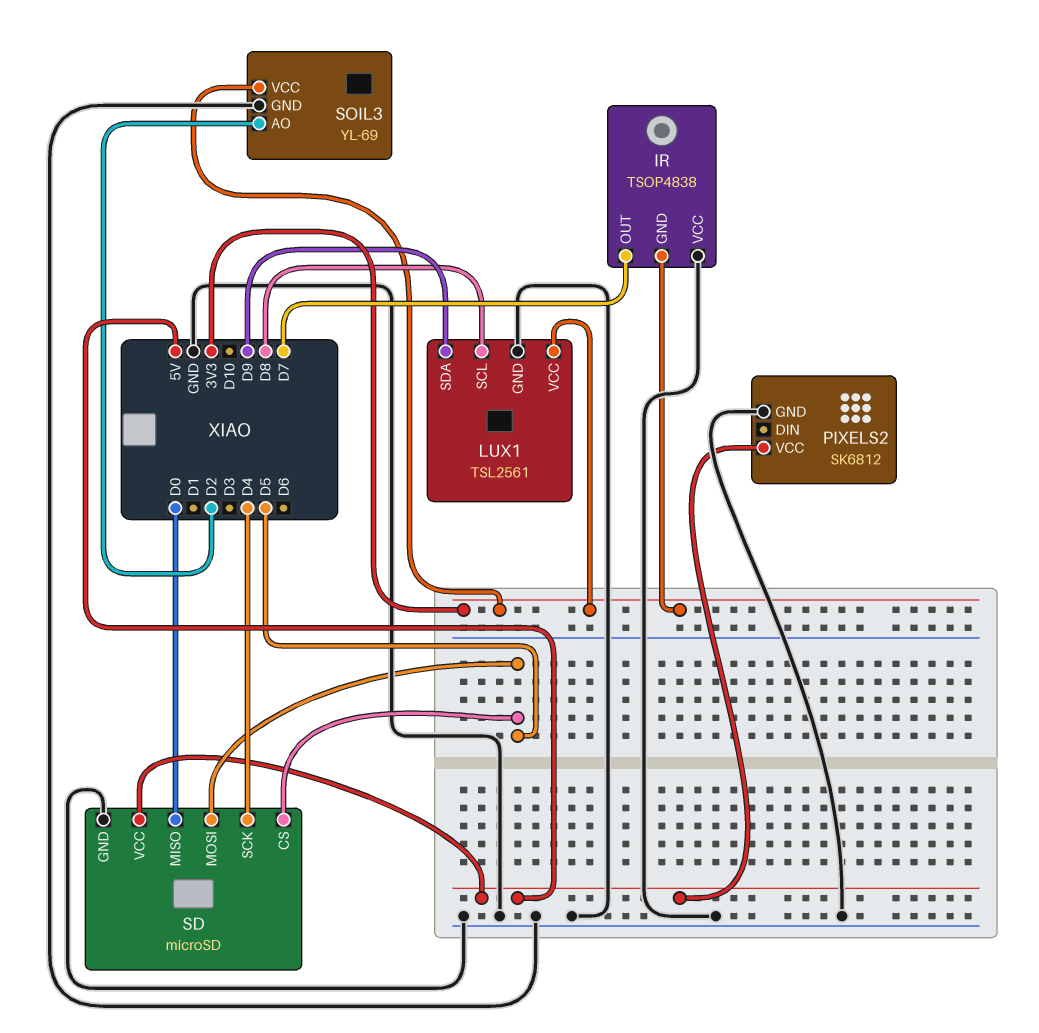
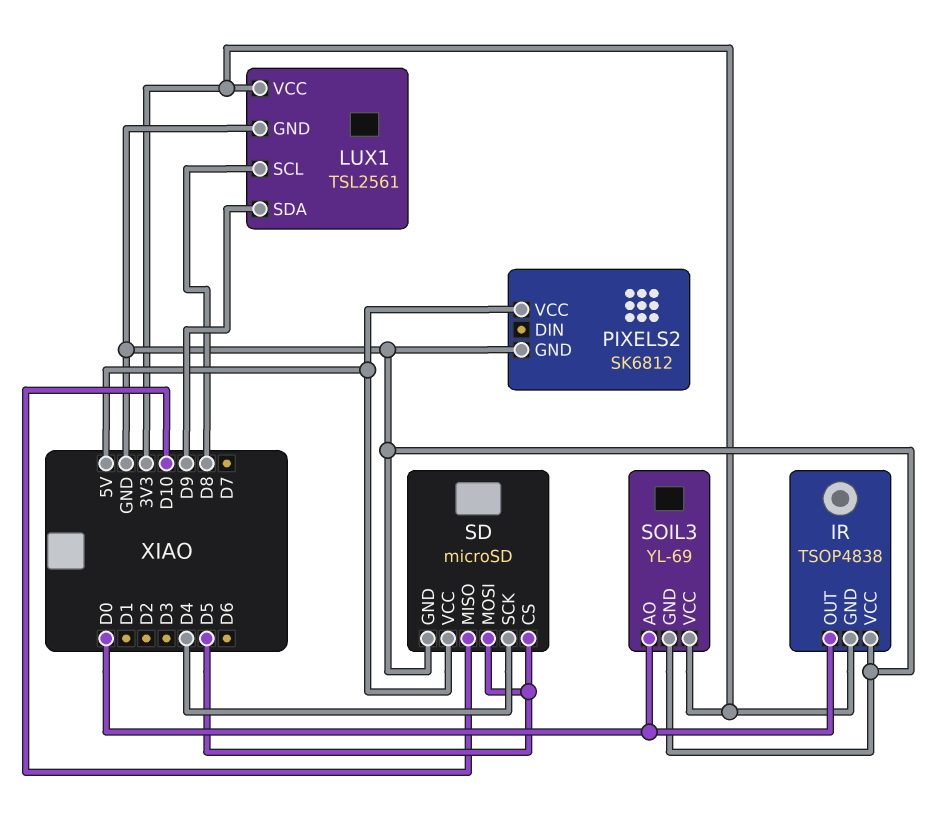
IR pin OUT: D7 -> D0
SD pin MISO: D0 -> D10
SOIL3 pin AO: D2 -> D0

